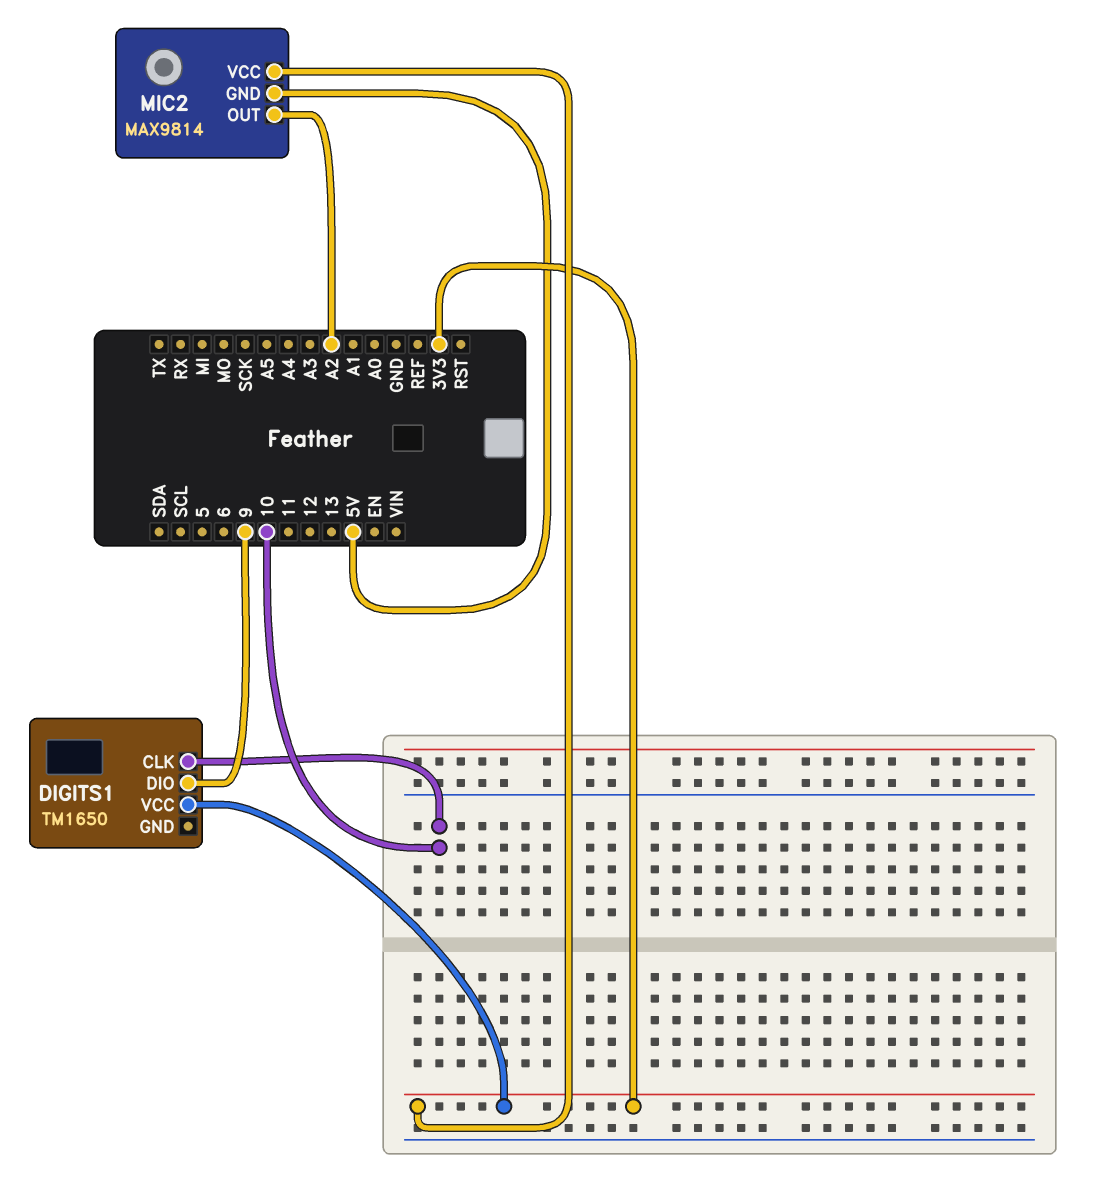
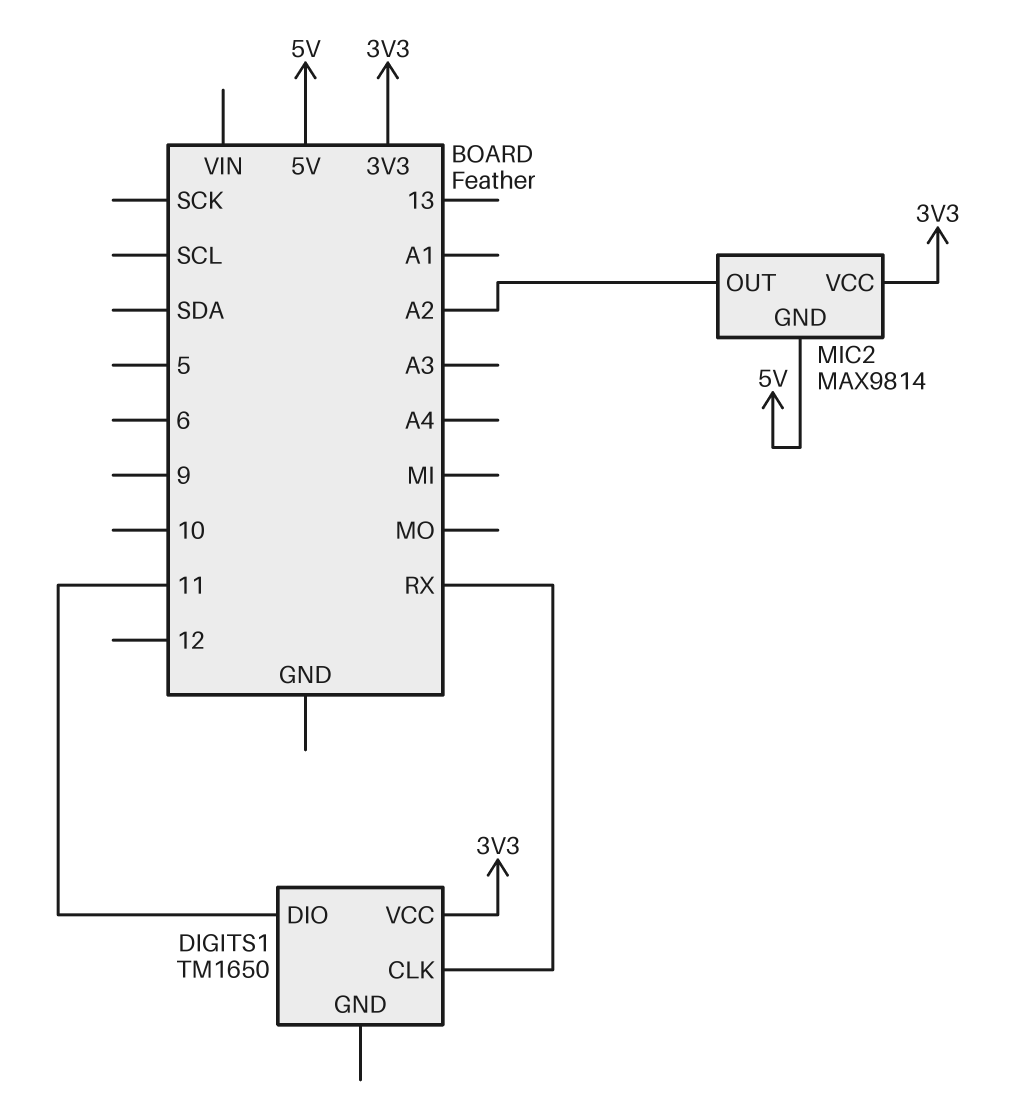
DIGITS1 pin CLK: 10 -> RX
DIGITS1 pin DIO: 9 -> 11

